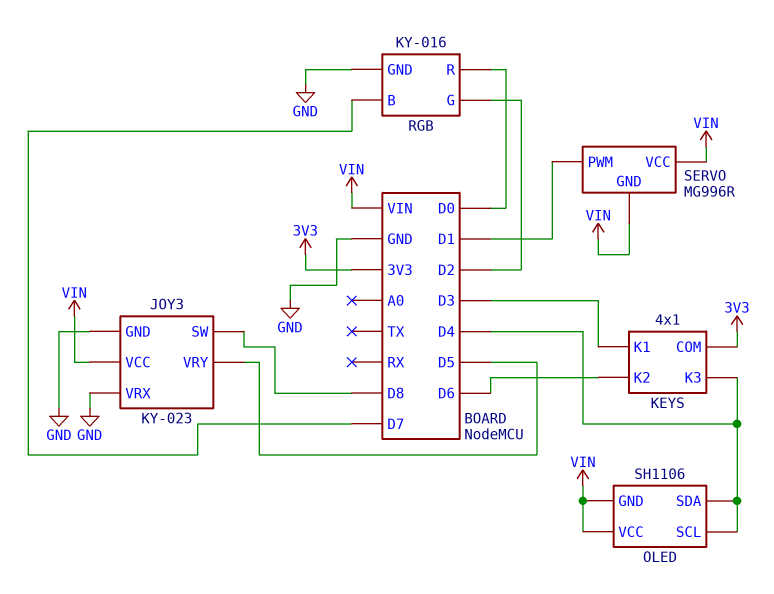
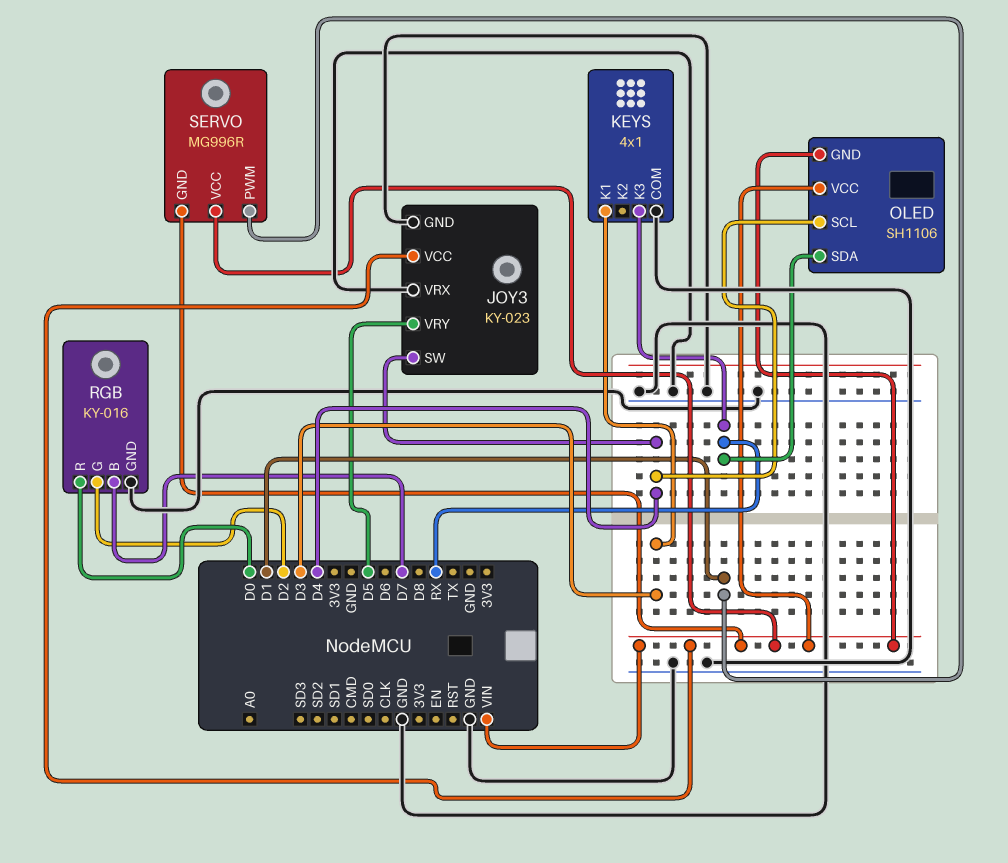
JOY3 pin SW: D8 -> D4
KEYS pin COM: 3V3 -> GND
KEYS pin K2: D6 -> none
KEYS pin K3: D4 -> RX
OLED pin SDA: D4 -> RX

